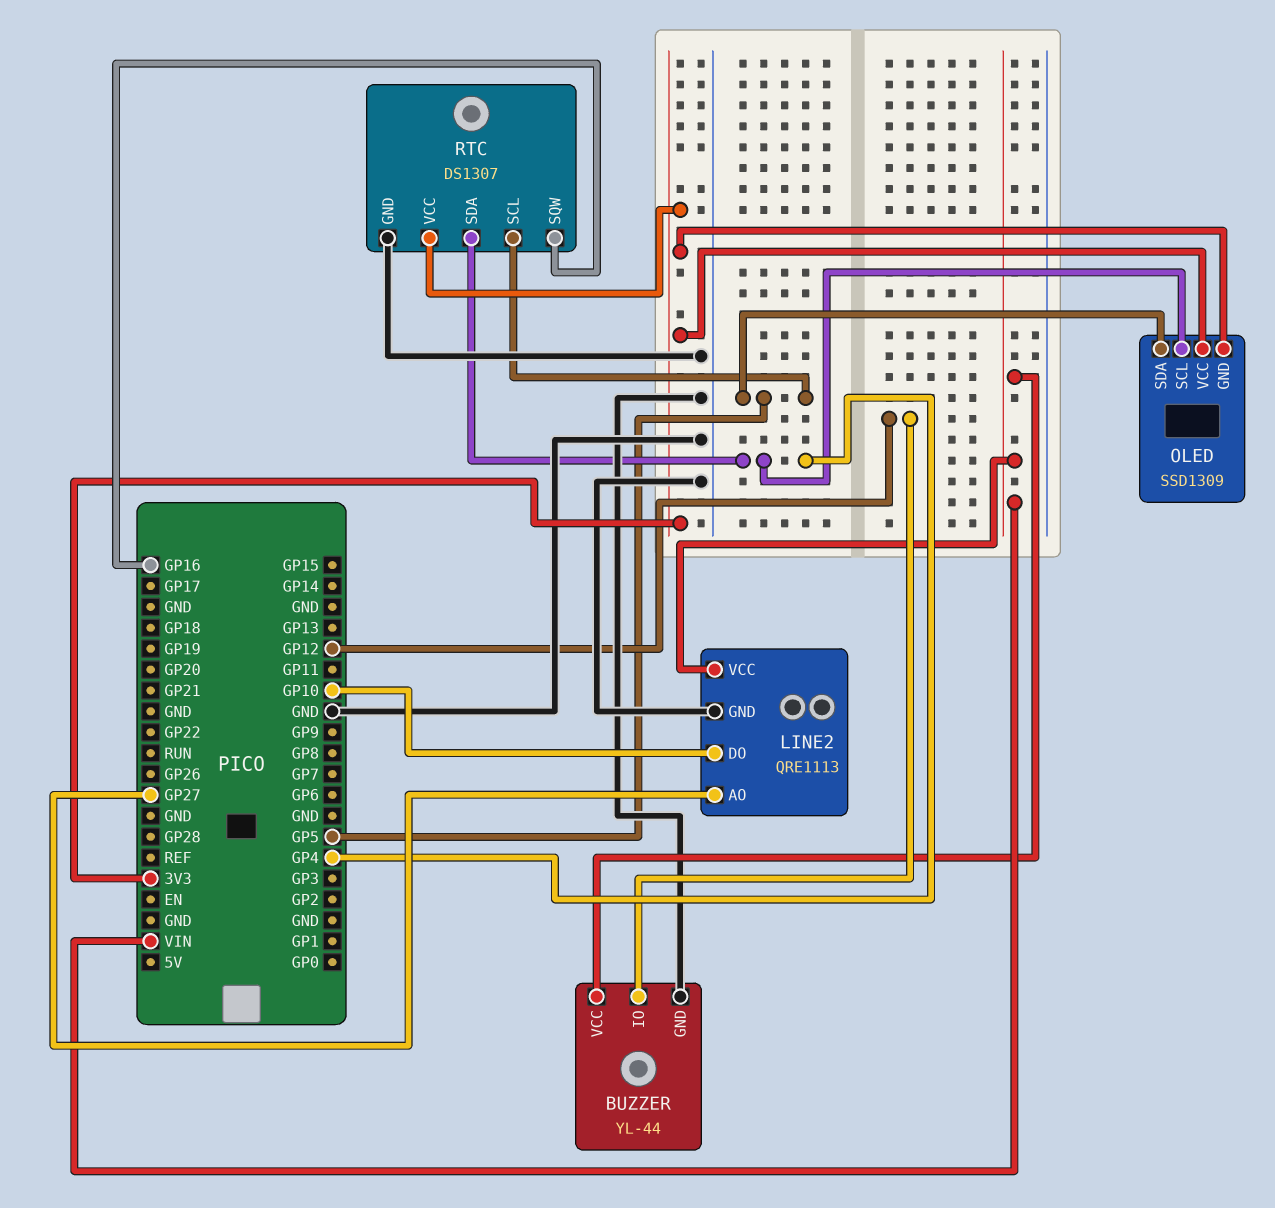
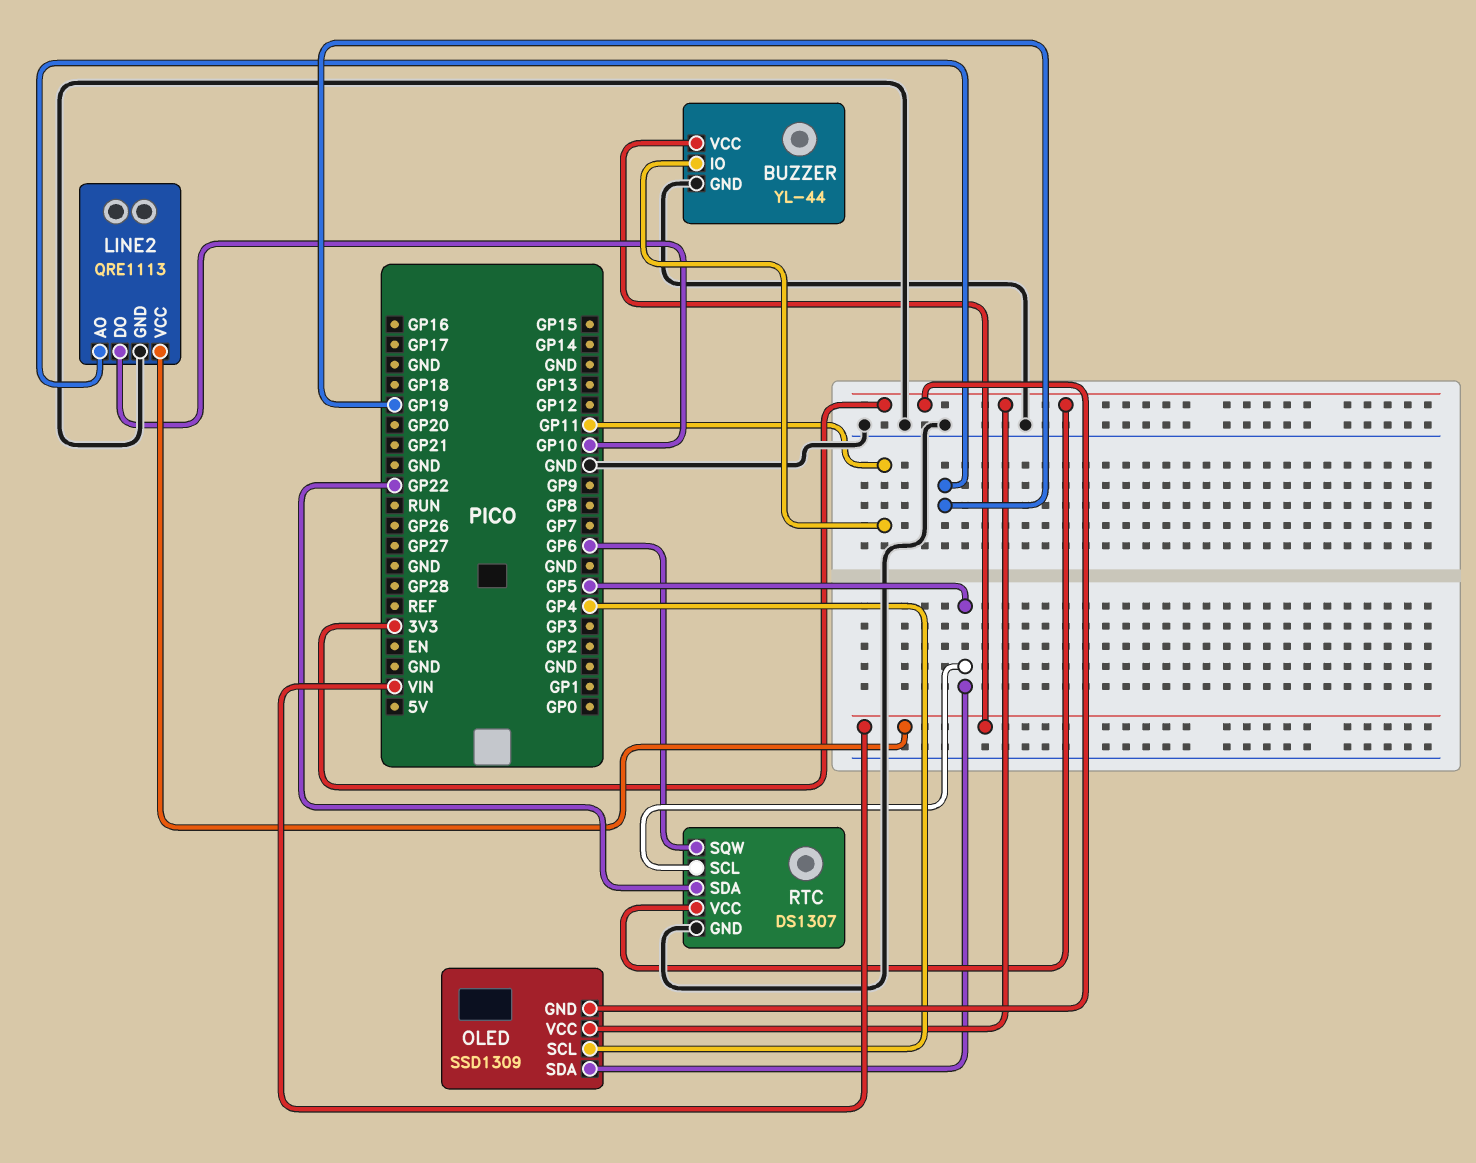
BUZZER pin IO: GP12 -> GP11
LINE2 pin AO: GP27 -> GP19
RTC pin SDA: GP4 -> GP22
RTC pin SQW: GP16 -> GP6

